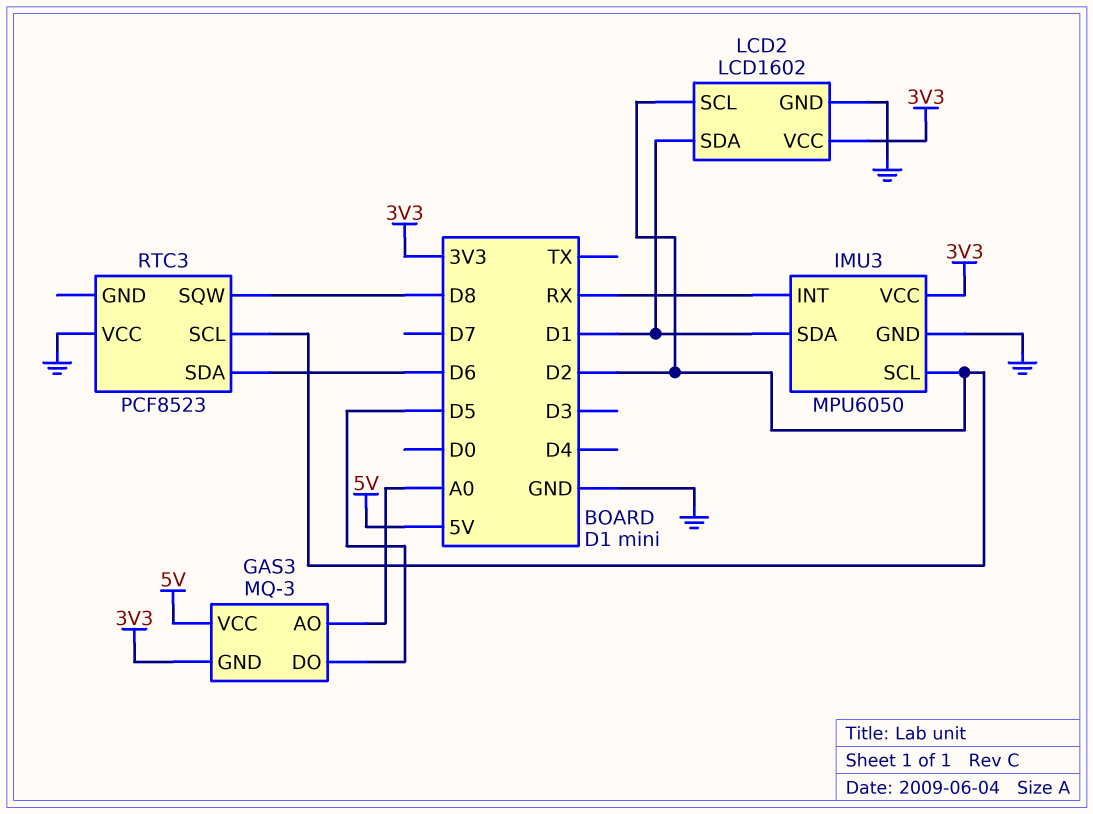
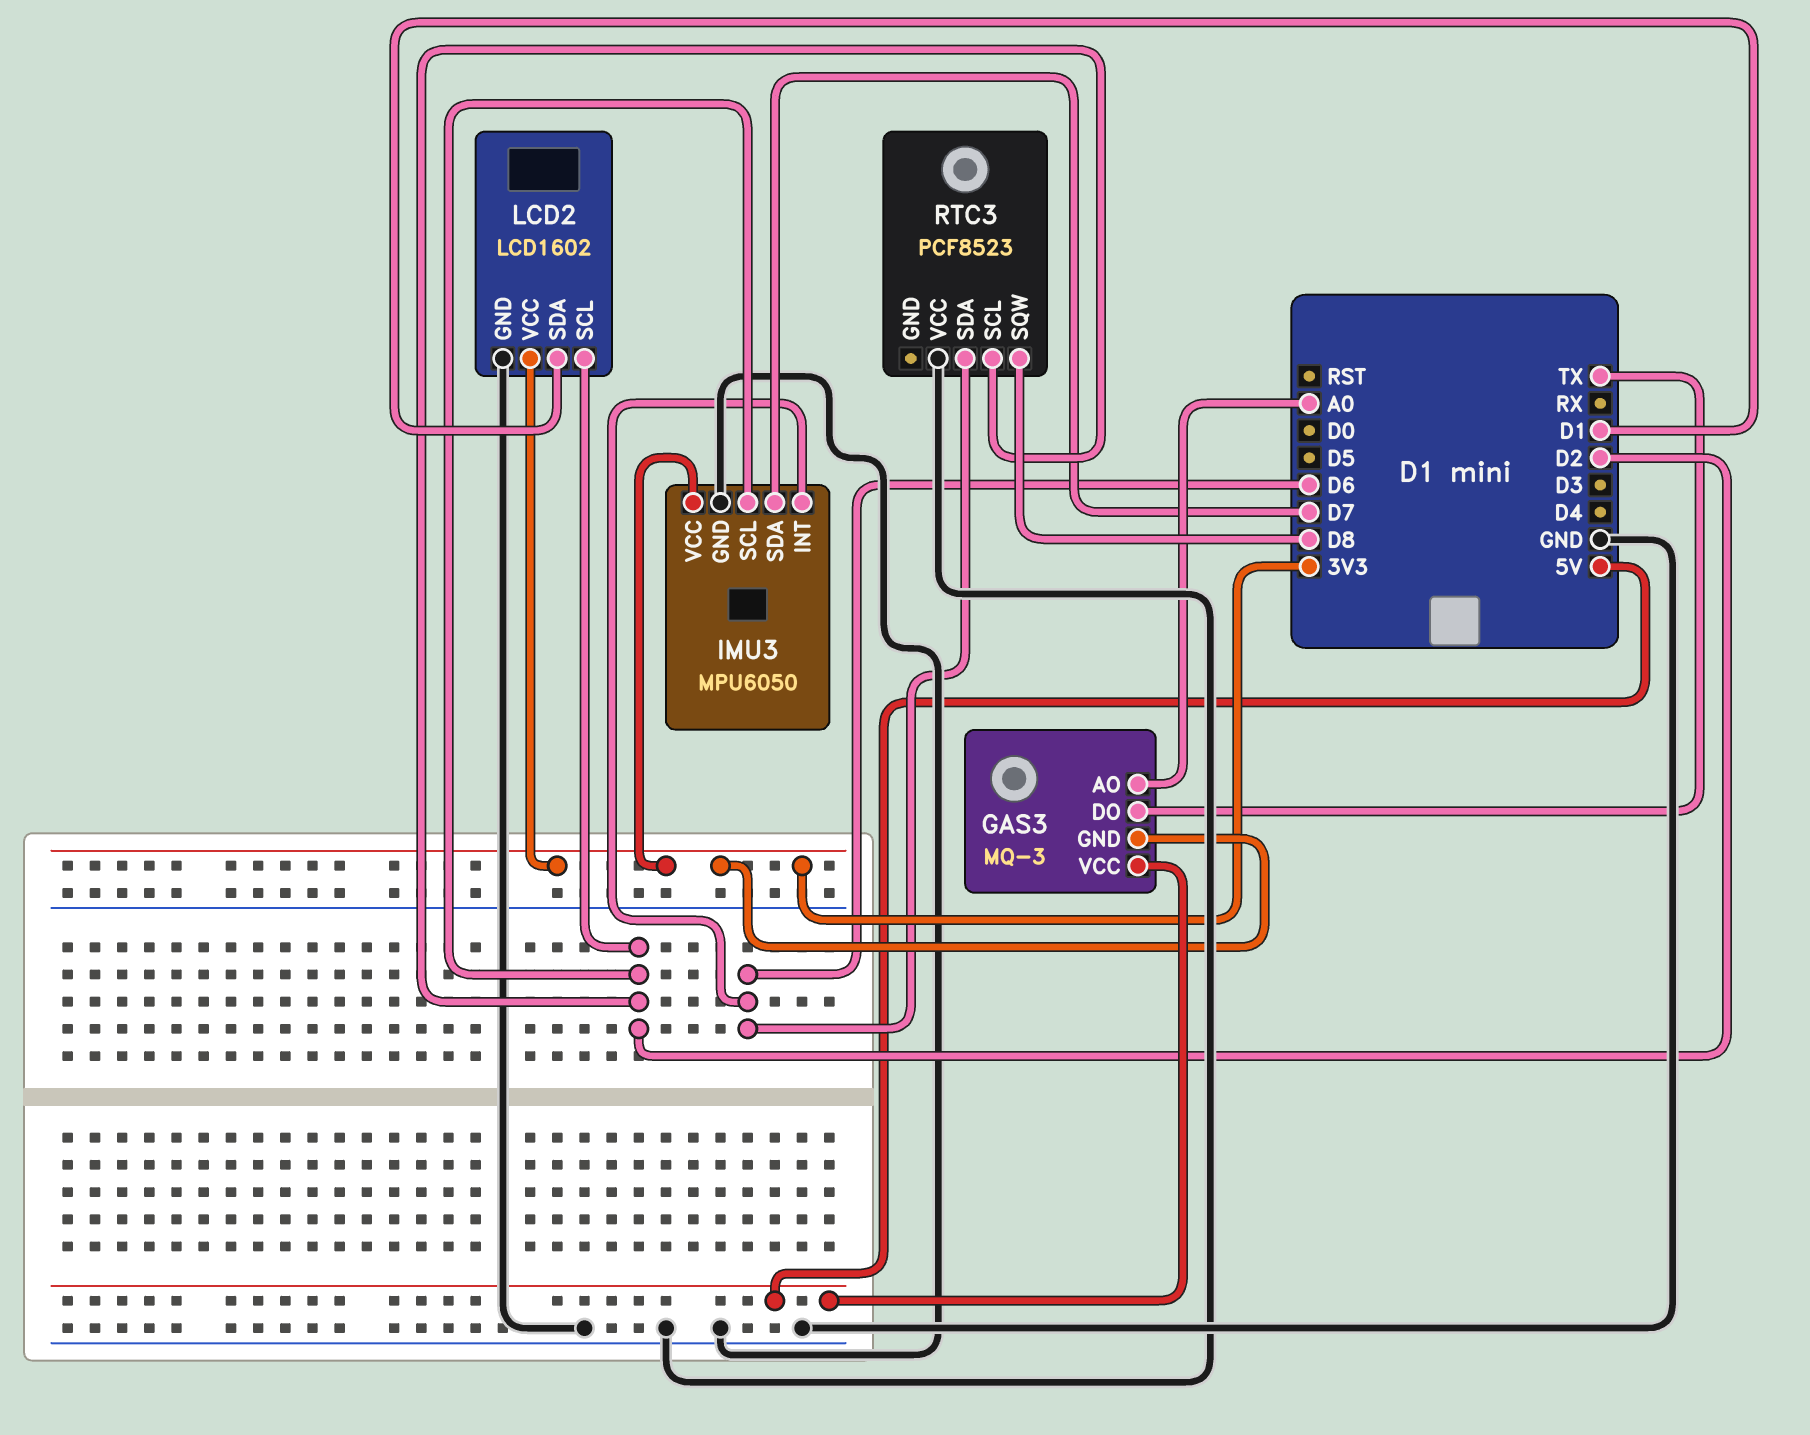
GAS3 pin DO: D5 -> TX
IMU3 pin INT: RX -> D6
IMU3 pin SDA: D1 -> D7

